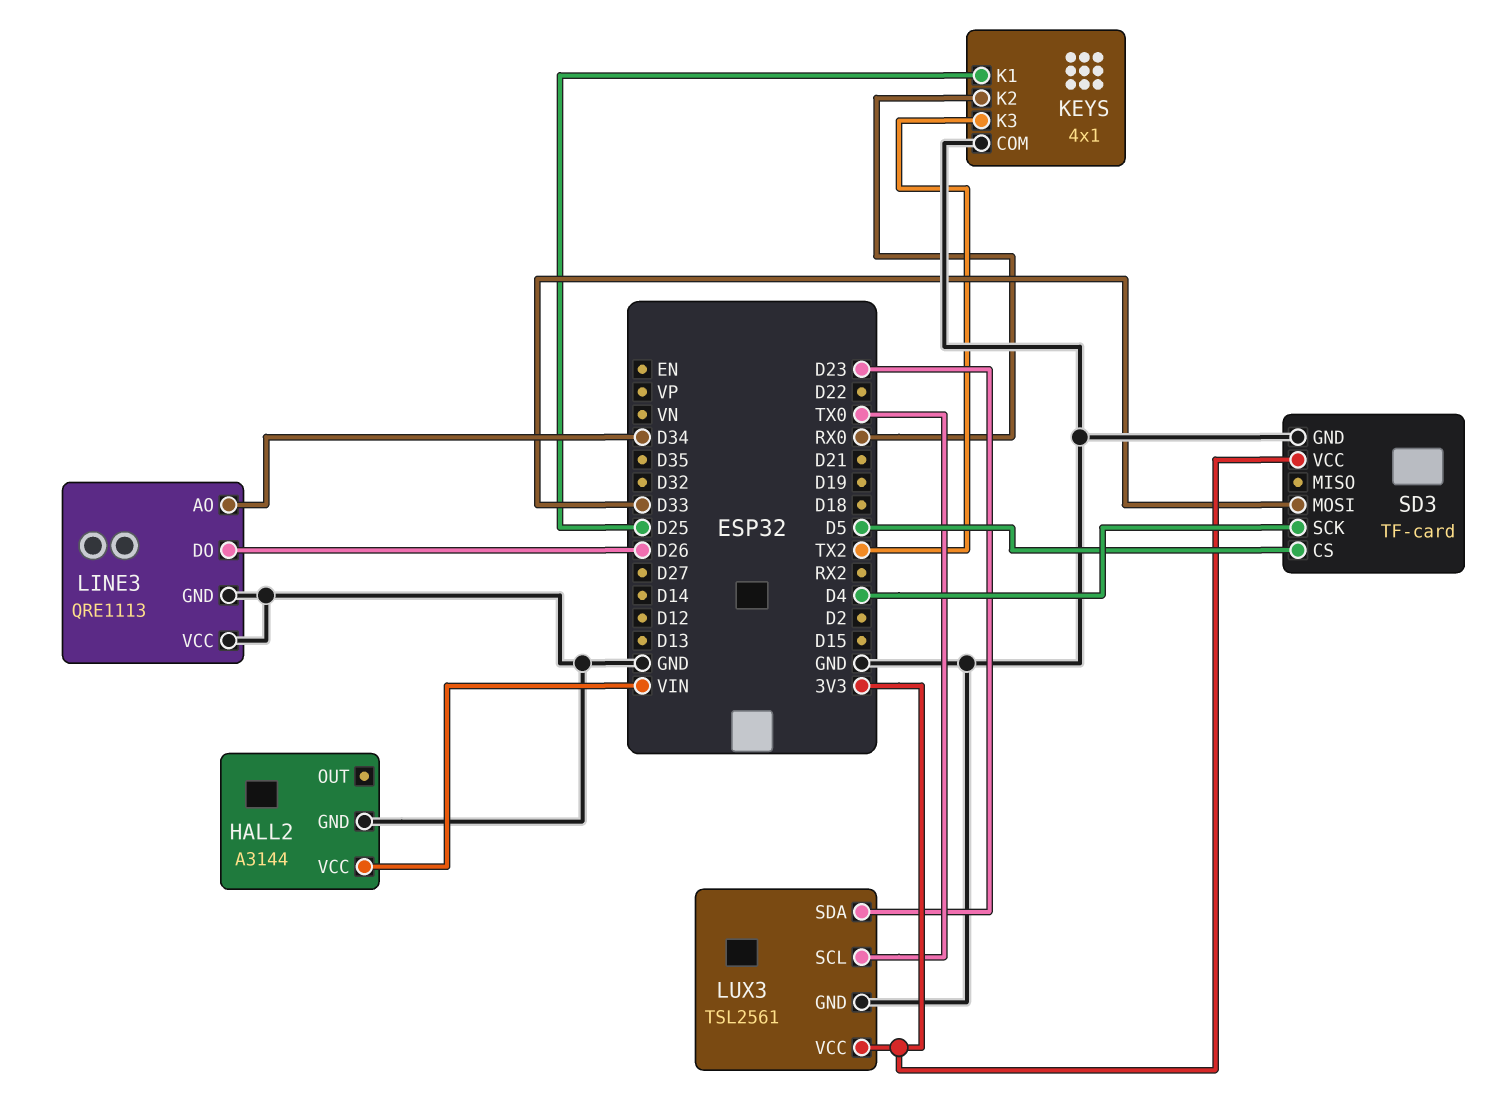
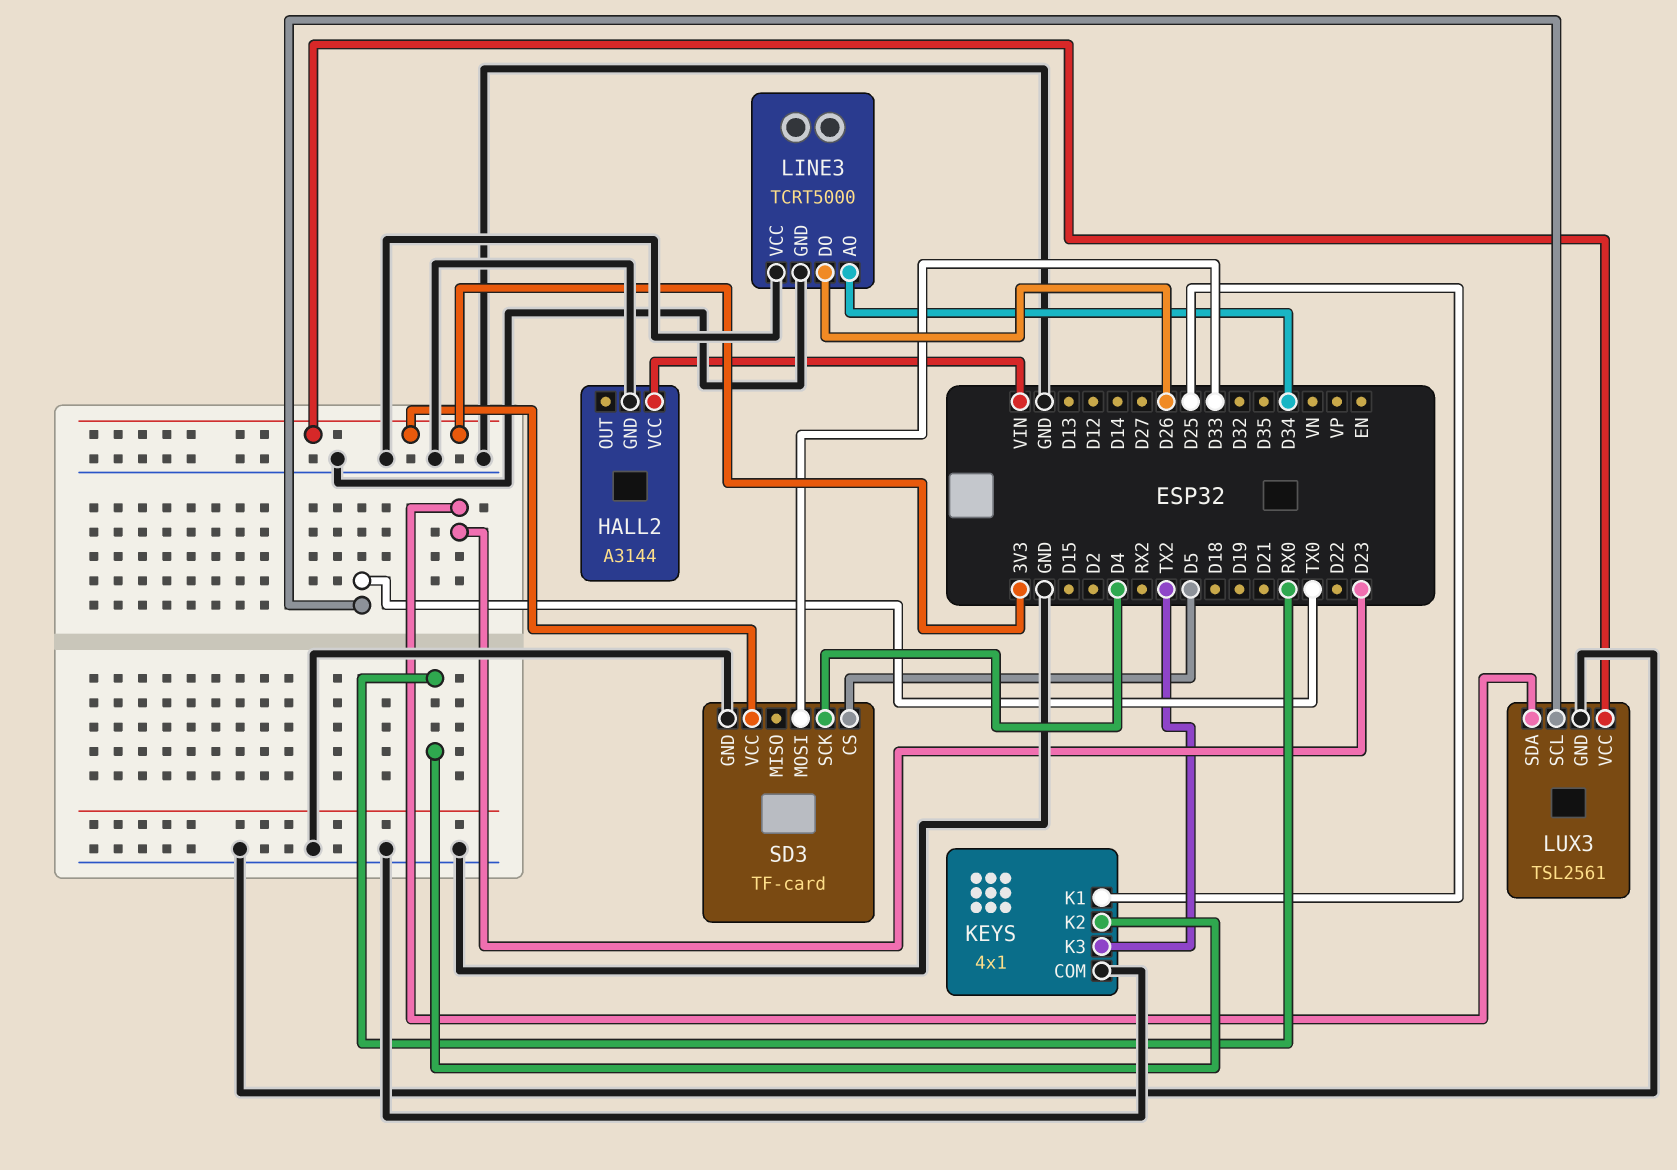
LINE3: QRE1113 -> TCRT5000

